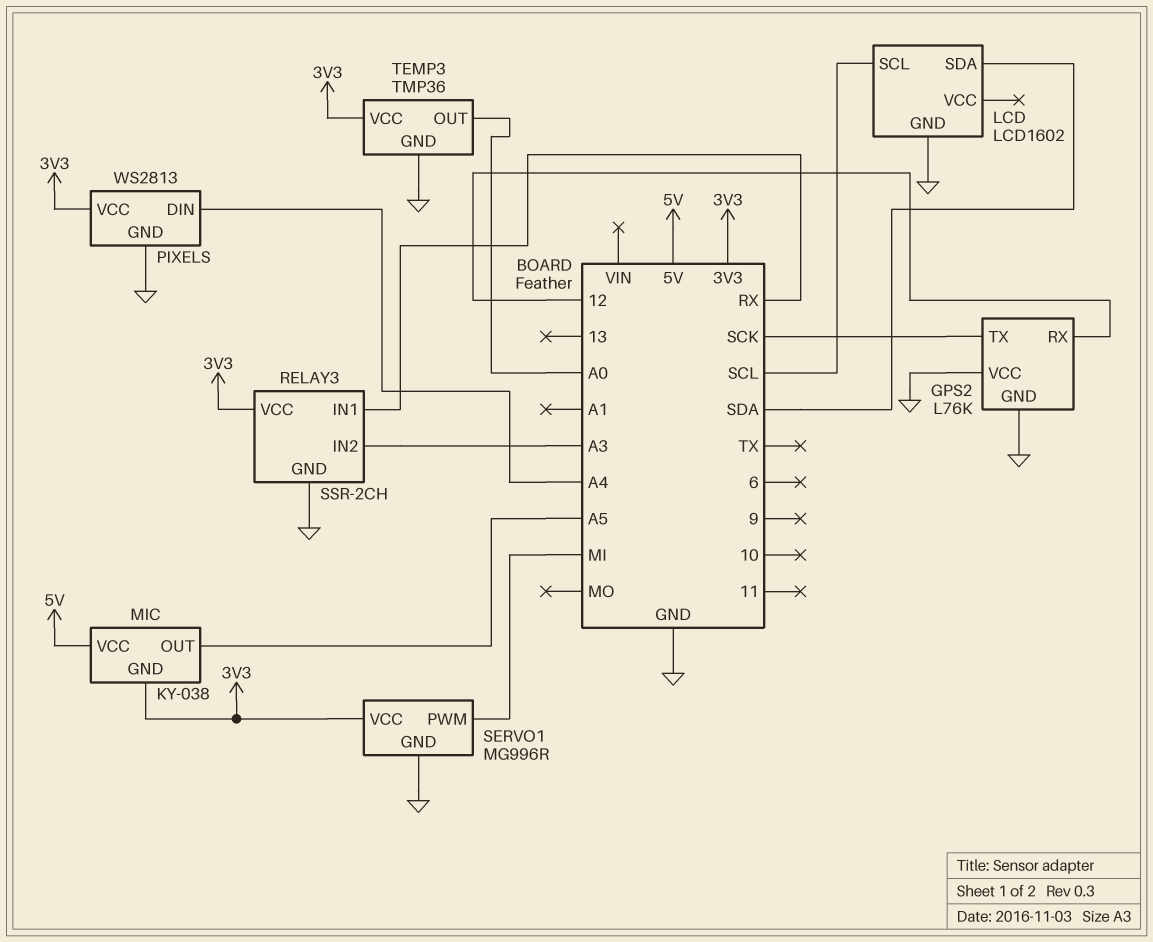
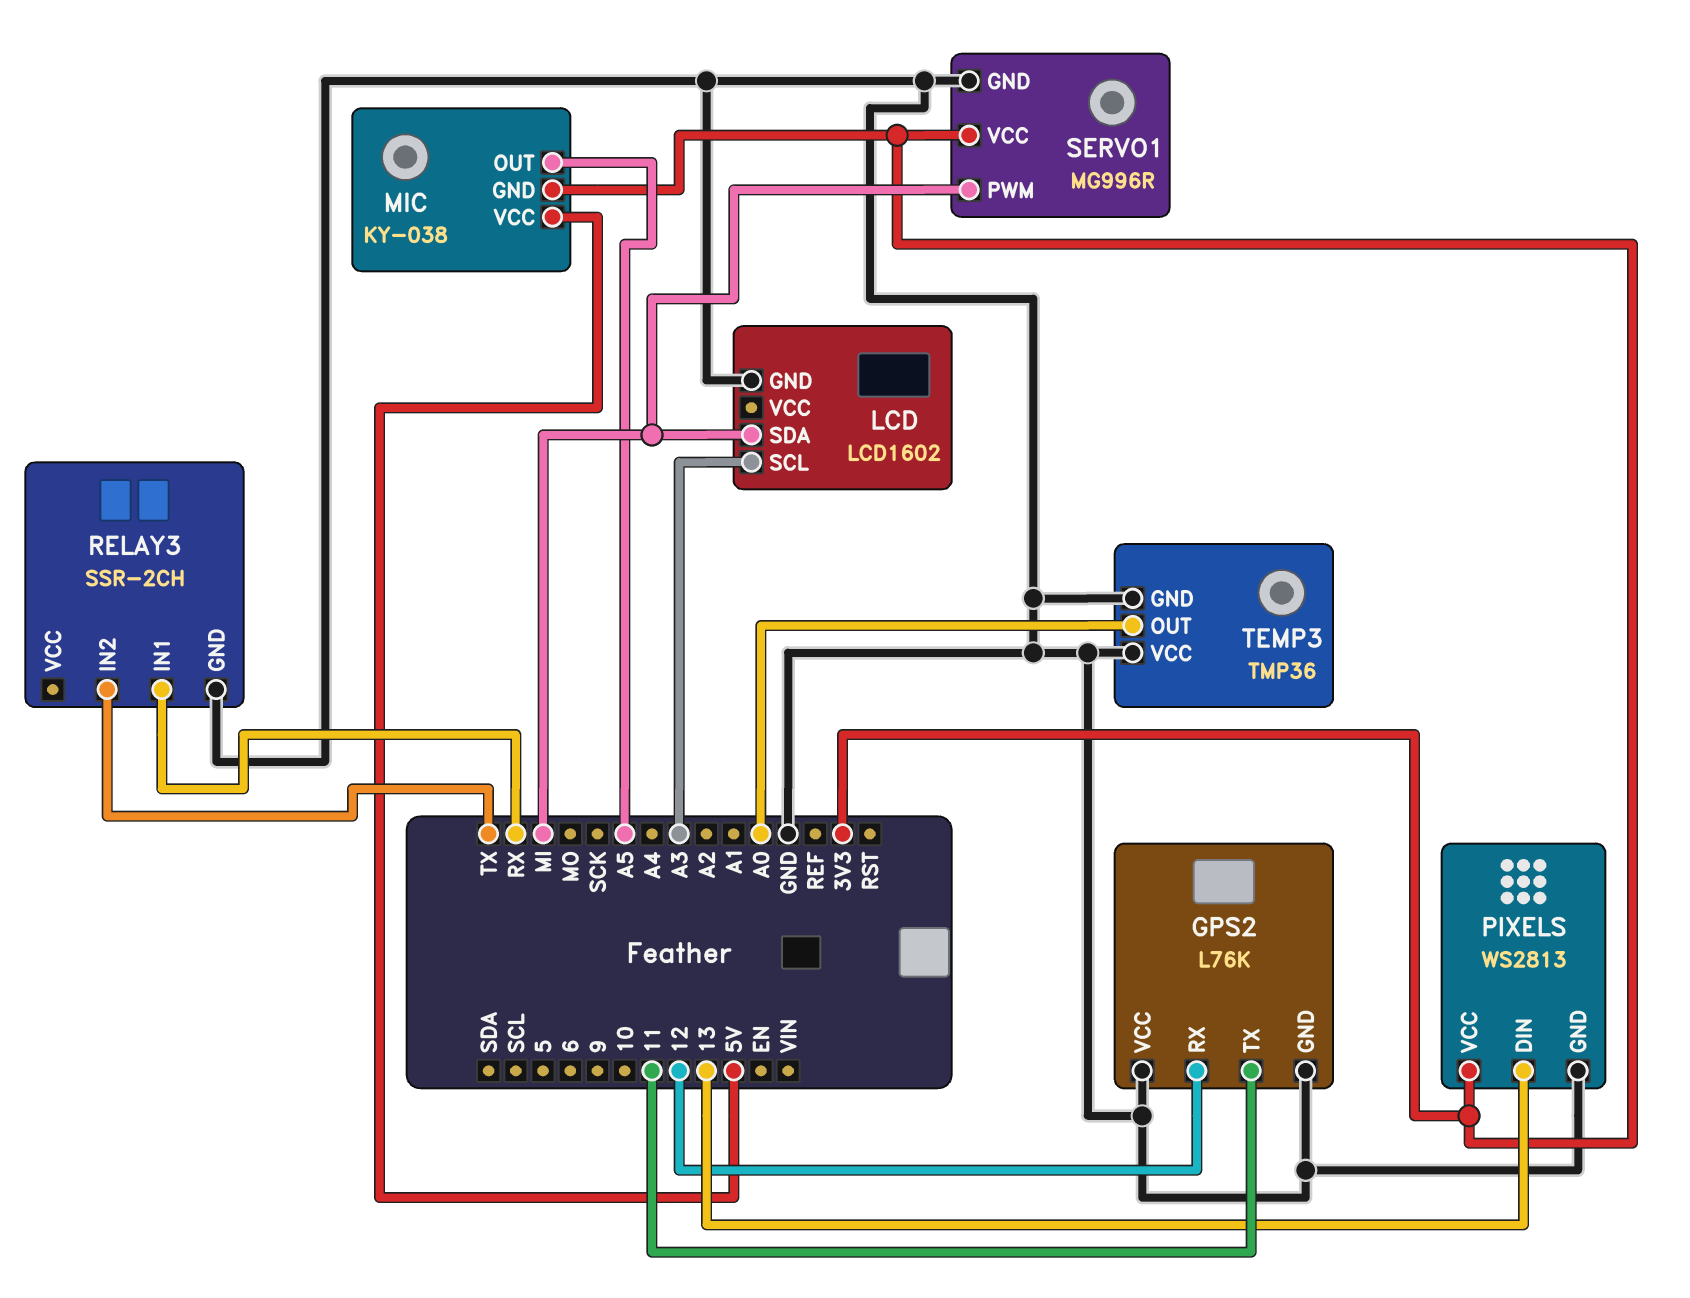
GPS2 pin TX: SCK -> 11
LCD pin SCL: SCL -> A3
LCD pin SDA: SDA -> MI
PIXELS pin DIN: A4 -> 13
RELAY3 pin IN2: A3 -> TX
RELAY3 pin VCC: 3V3 -> none
TEMP3 pin VCC: 3V3 -> GND

